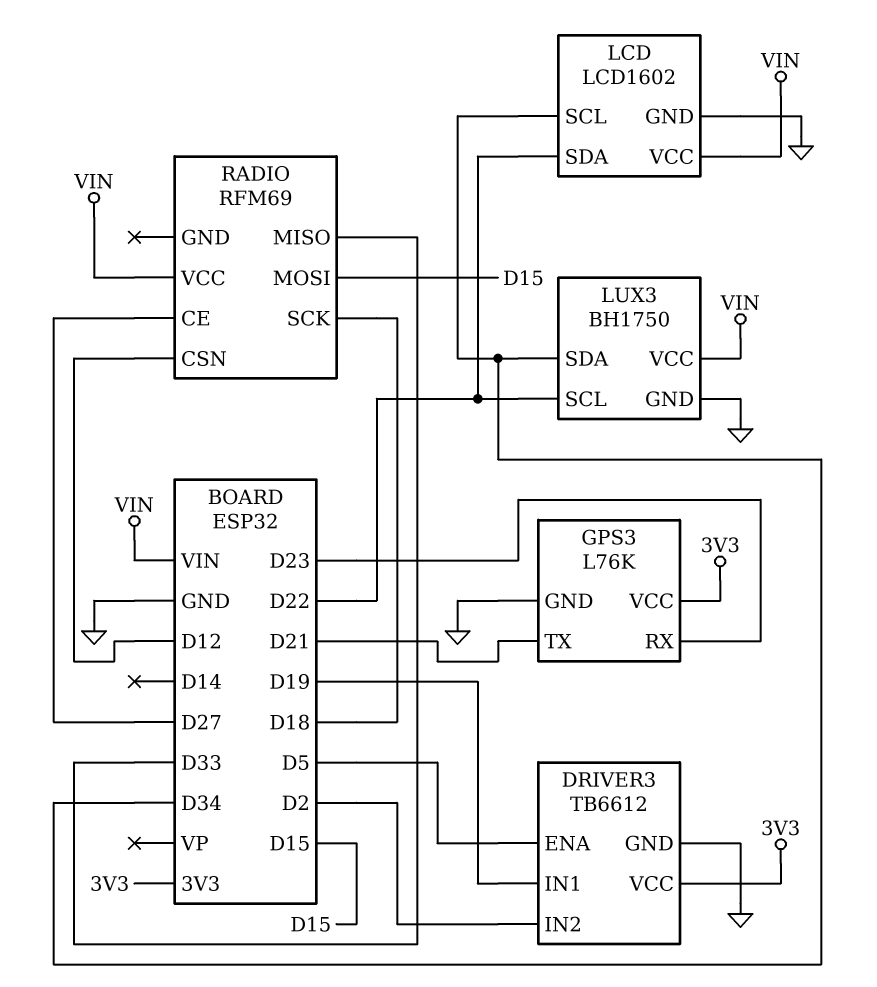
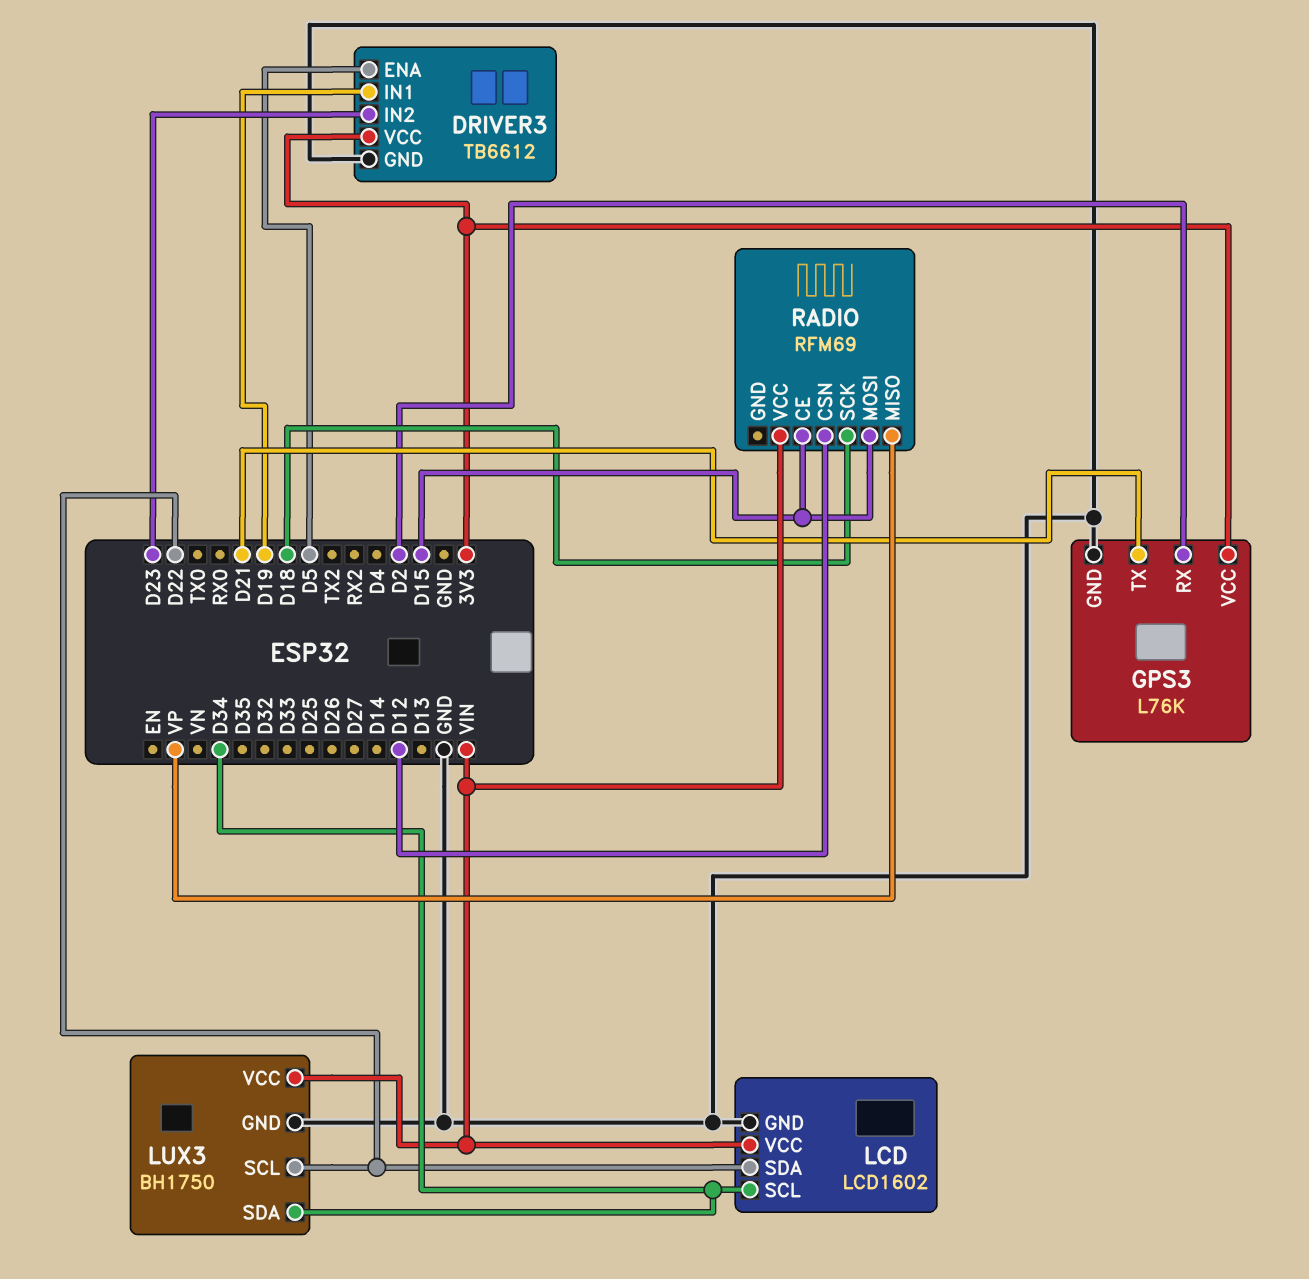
DRIVER3 pin IN2: D2 -> D23
GPS3 pin RX: D23 -> D2
RADIO pin CE: D27 -> D15
RADIO pin MISO: D33 -> VP

